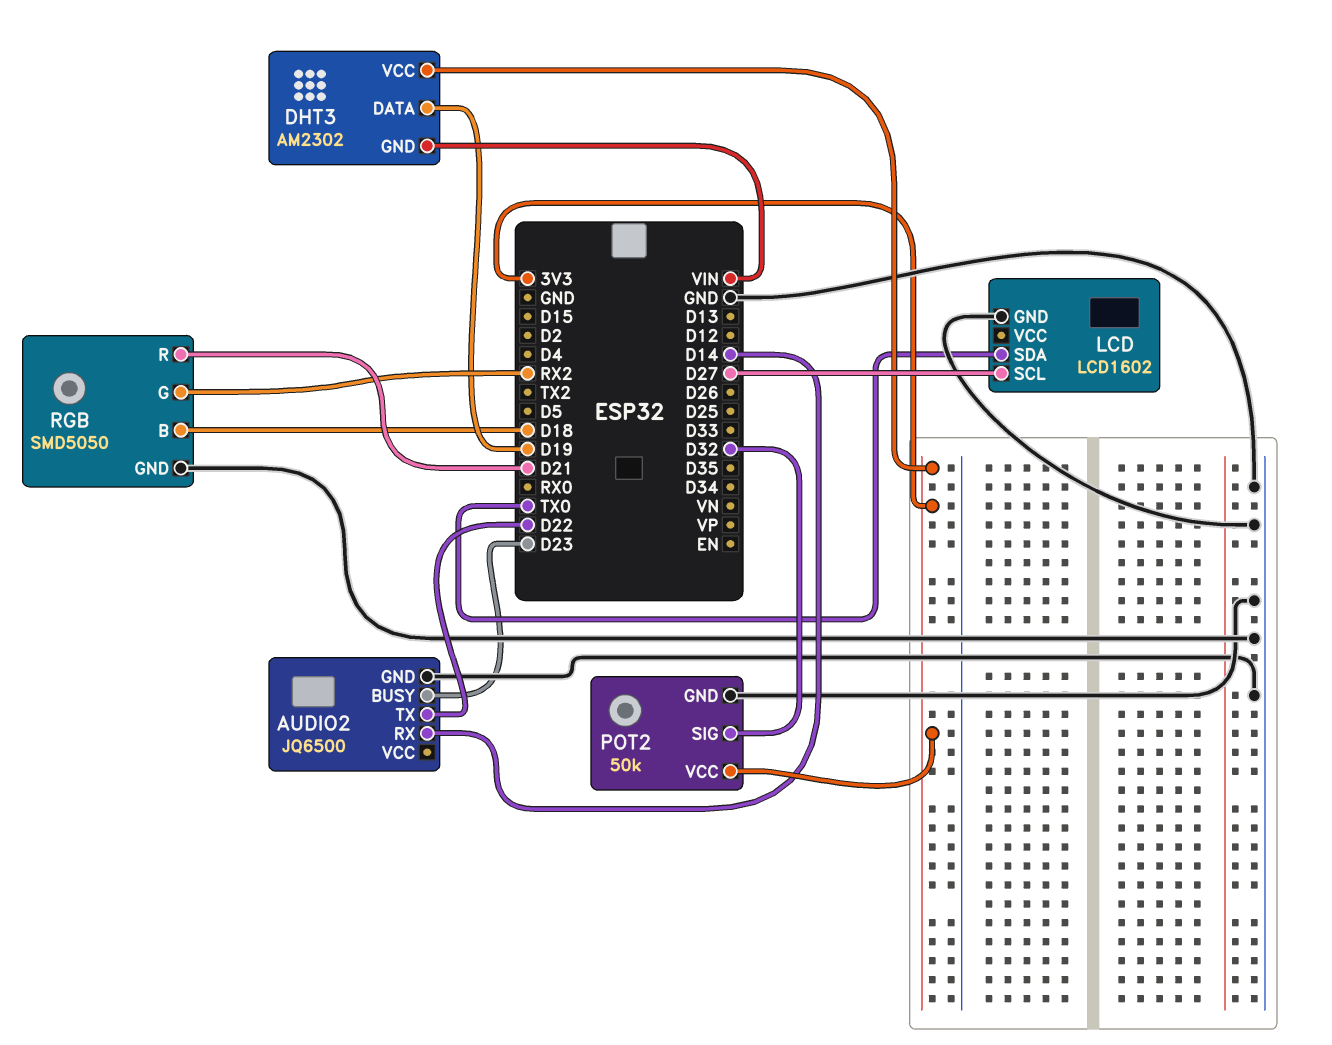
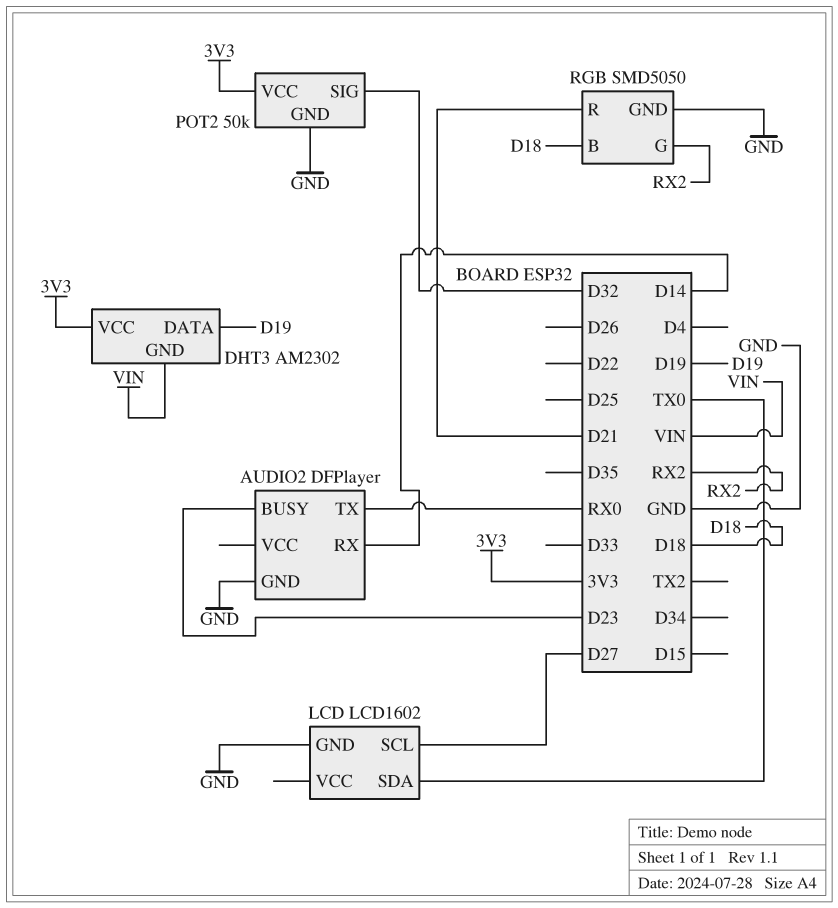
AUDIO2: JQ6500 -> DFPlayer
AUDIO2 pin TX: D22 -> RX0

